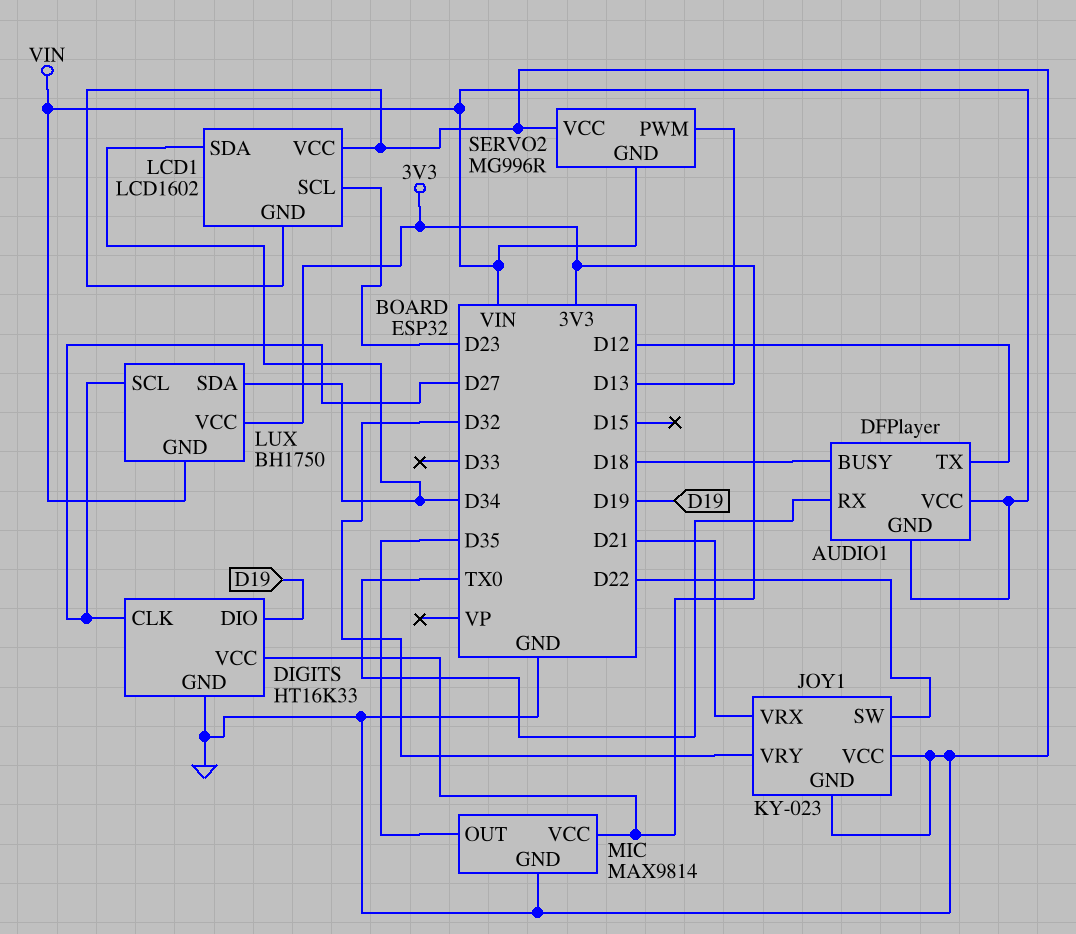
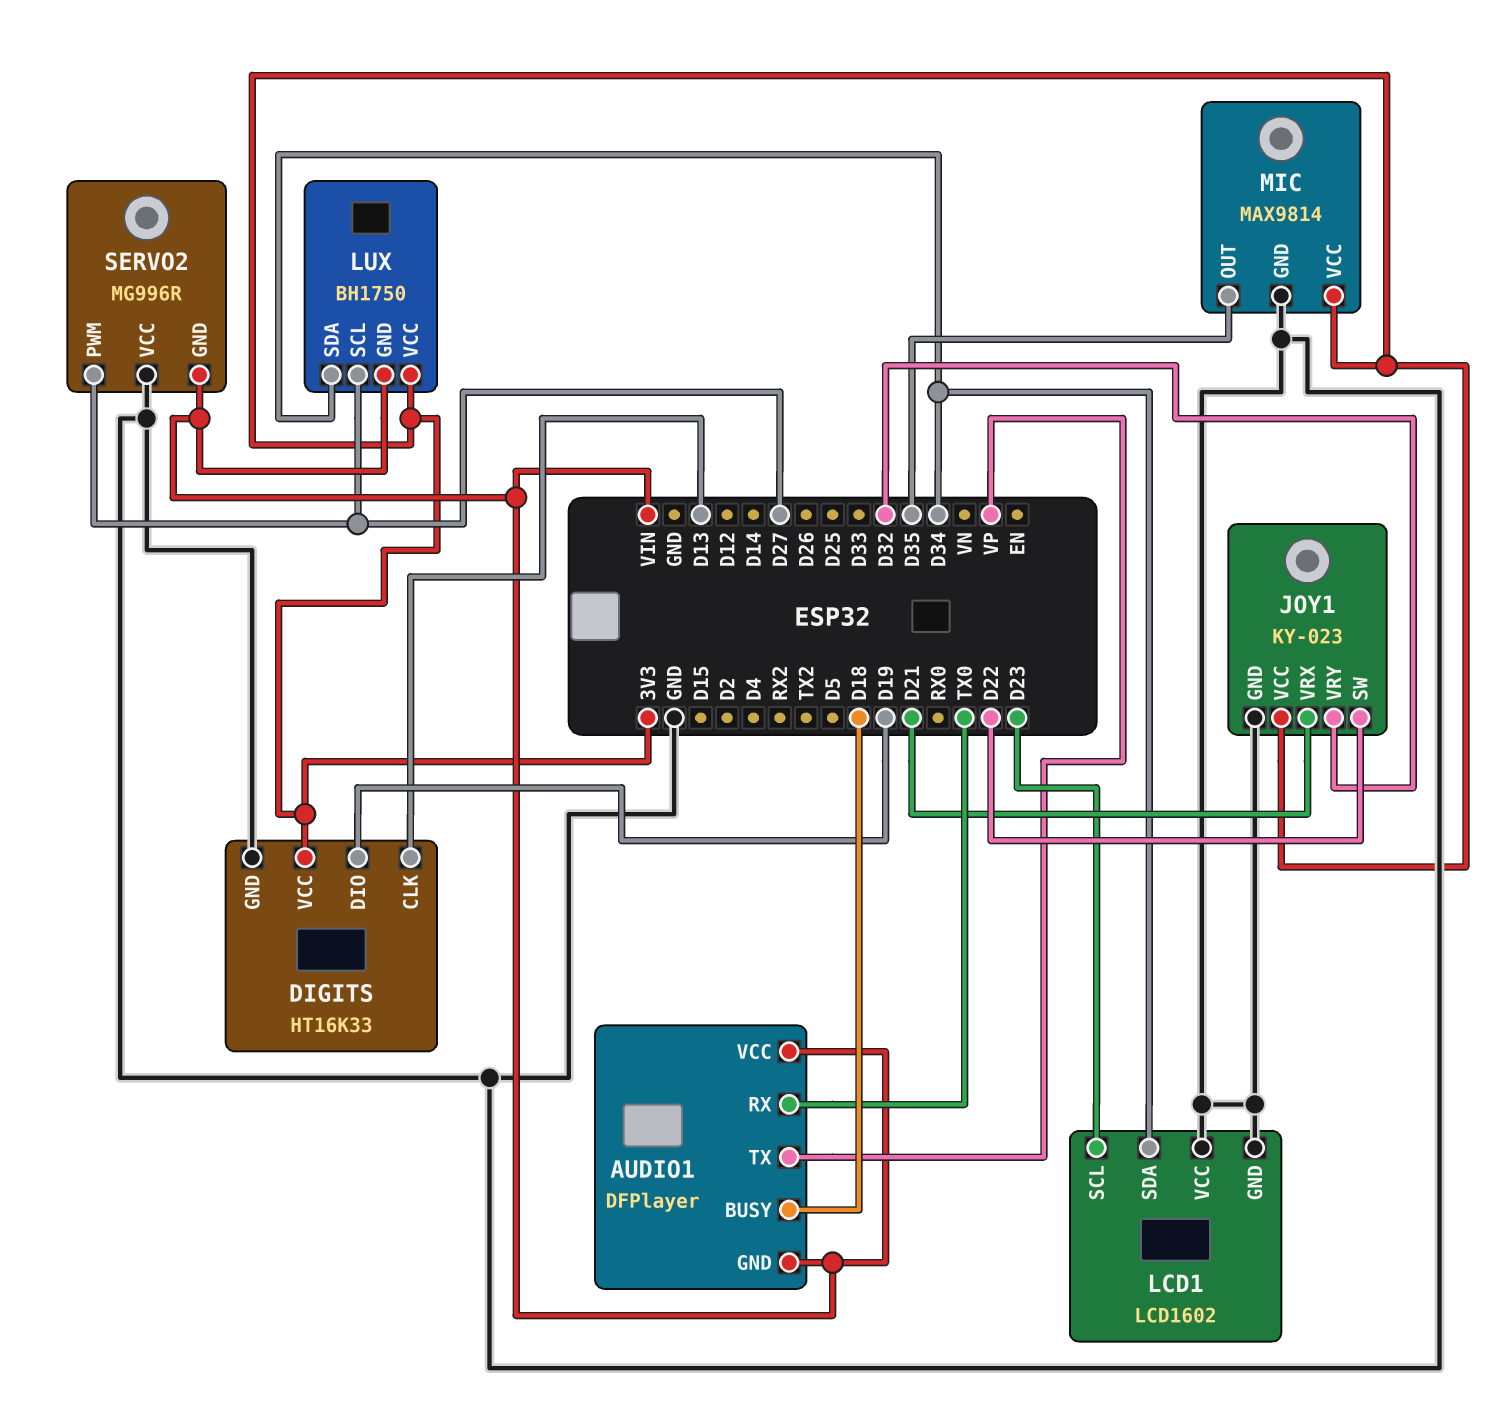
AUDIO1 pin TX: D12 -> VP
DIGITS pin CLK: D27 -> D13
JOY1 pin VCC: GND -> 3V3
SERVO2 pin PWM: D13 -> D27

